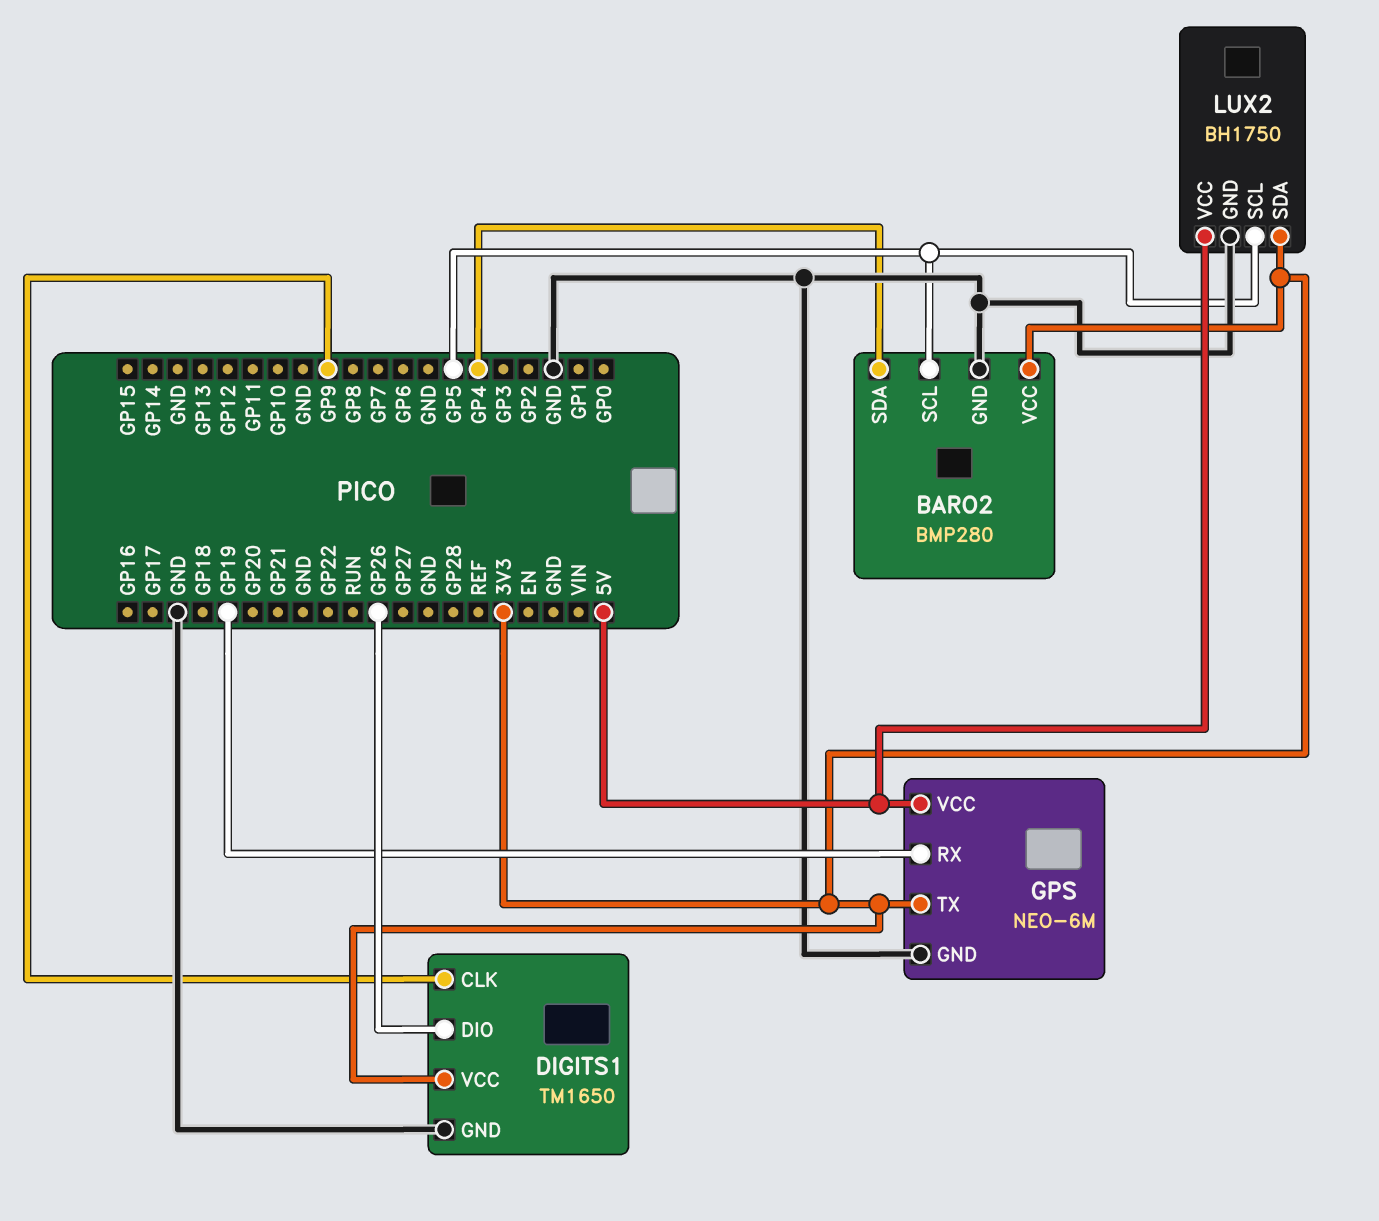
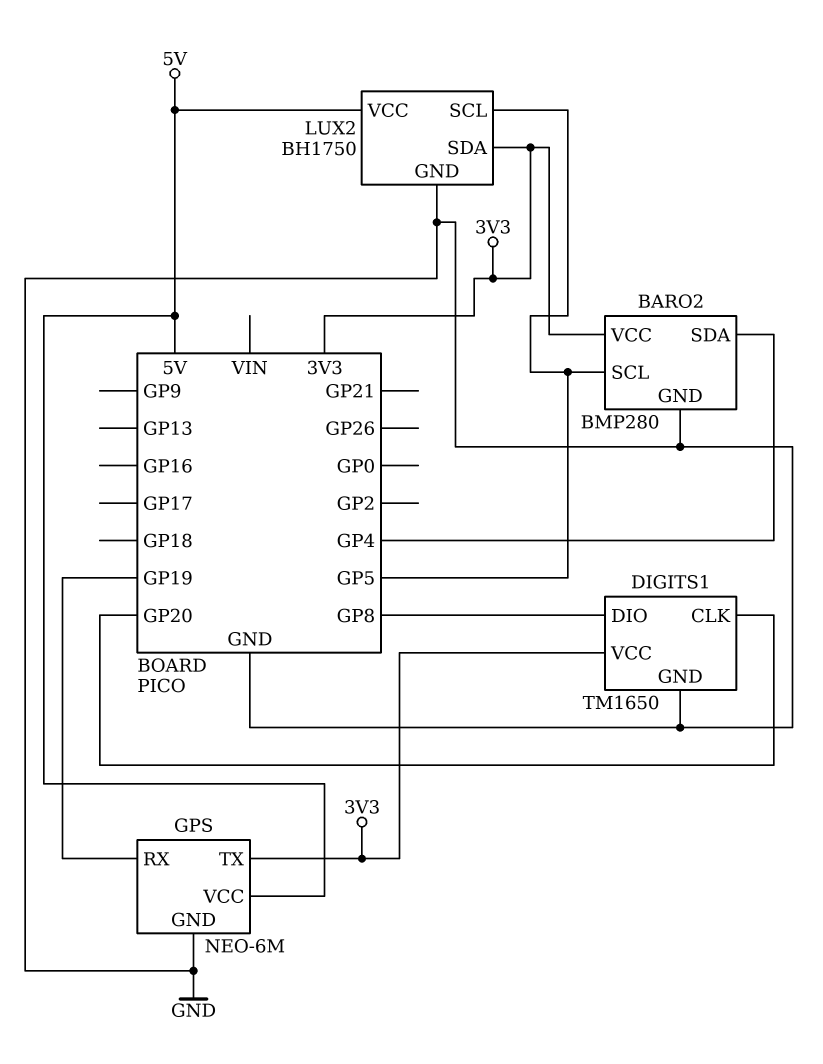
DIGITS1 pin CLK: GP9 -> GP20
DIGITS1 pin DIO: GP26 -> GP8

